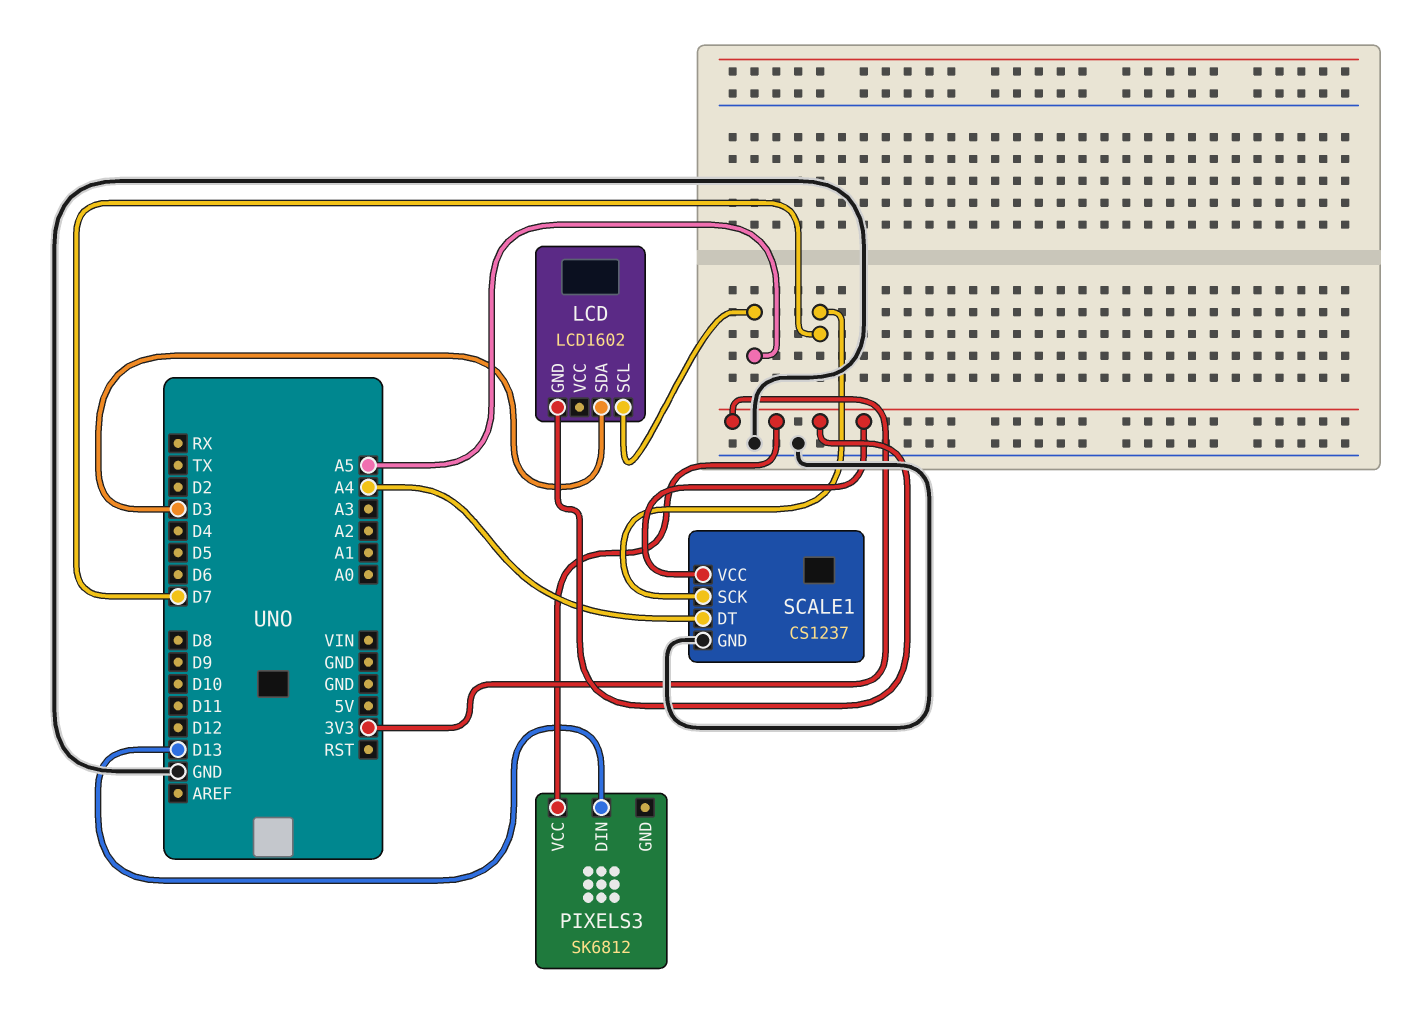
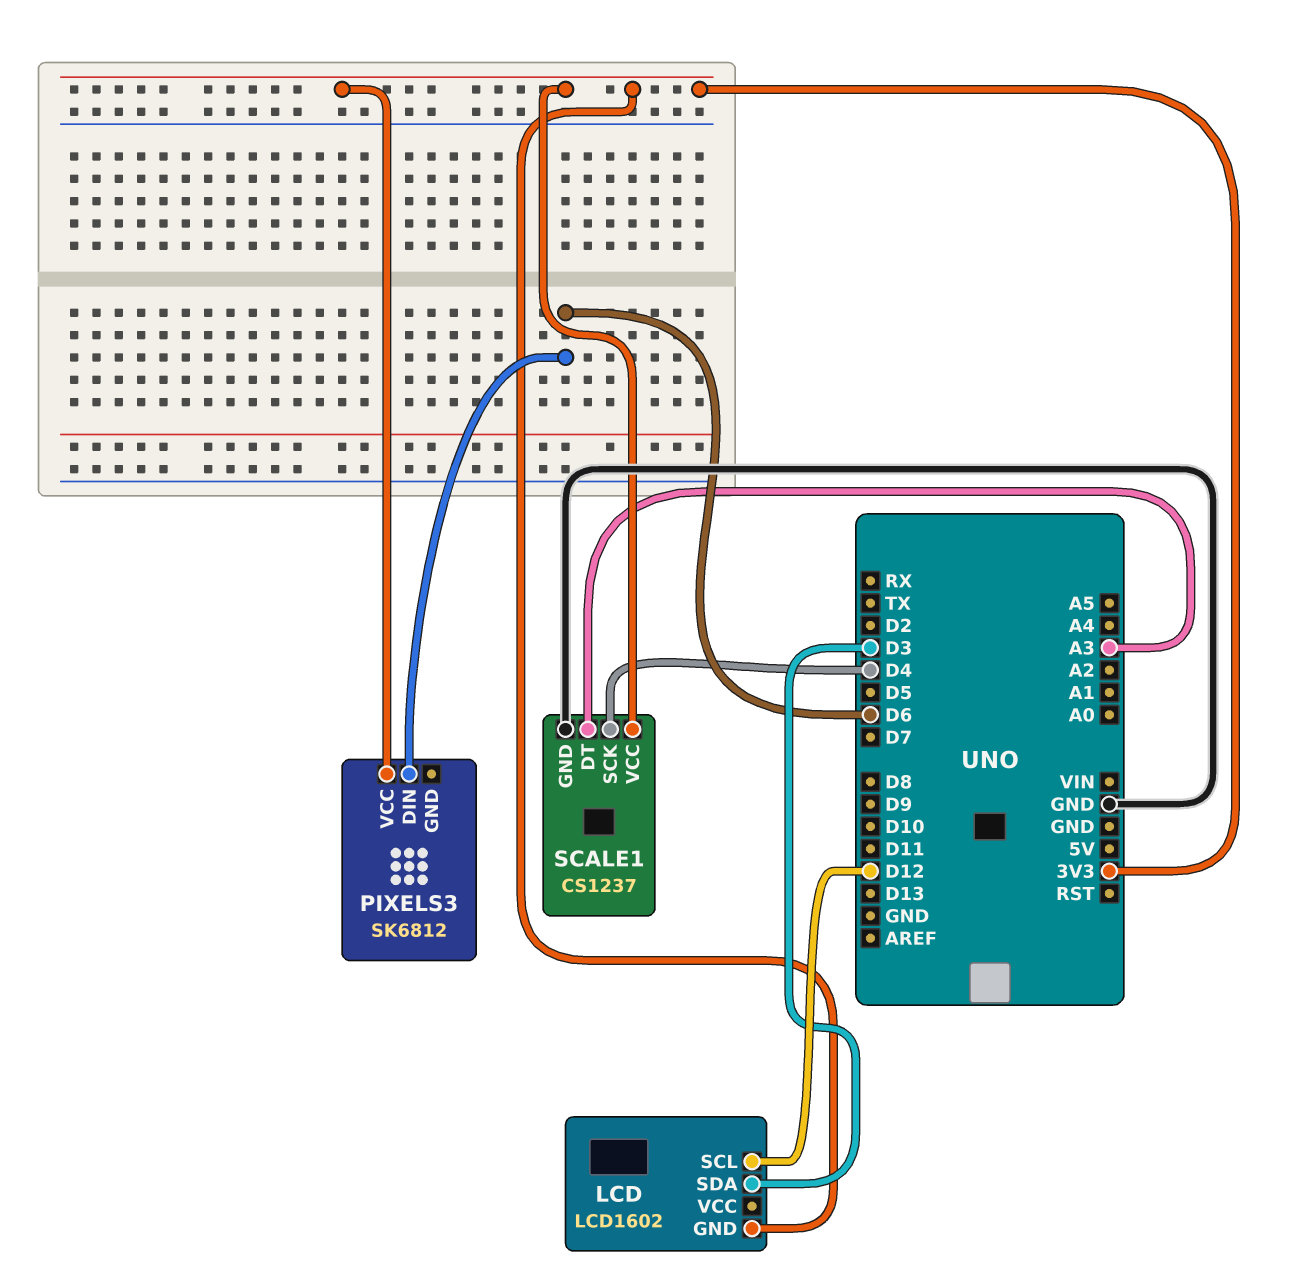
LCD pin SCL: A5 -> D12
PIXELS3 pin DIN: D13 -> D6
SCALE1 pin DT: A4 -> A3
SCALE1 pin SCK: D7 -> D4

